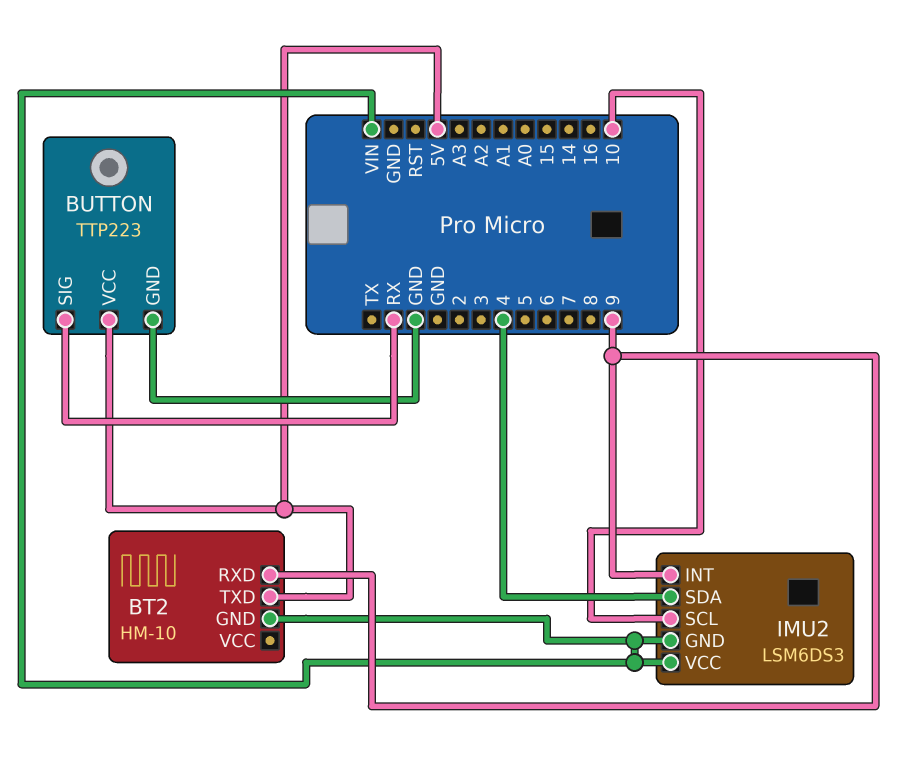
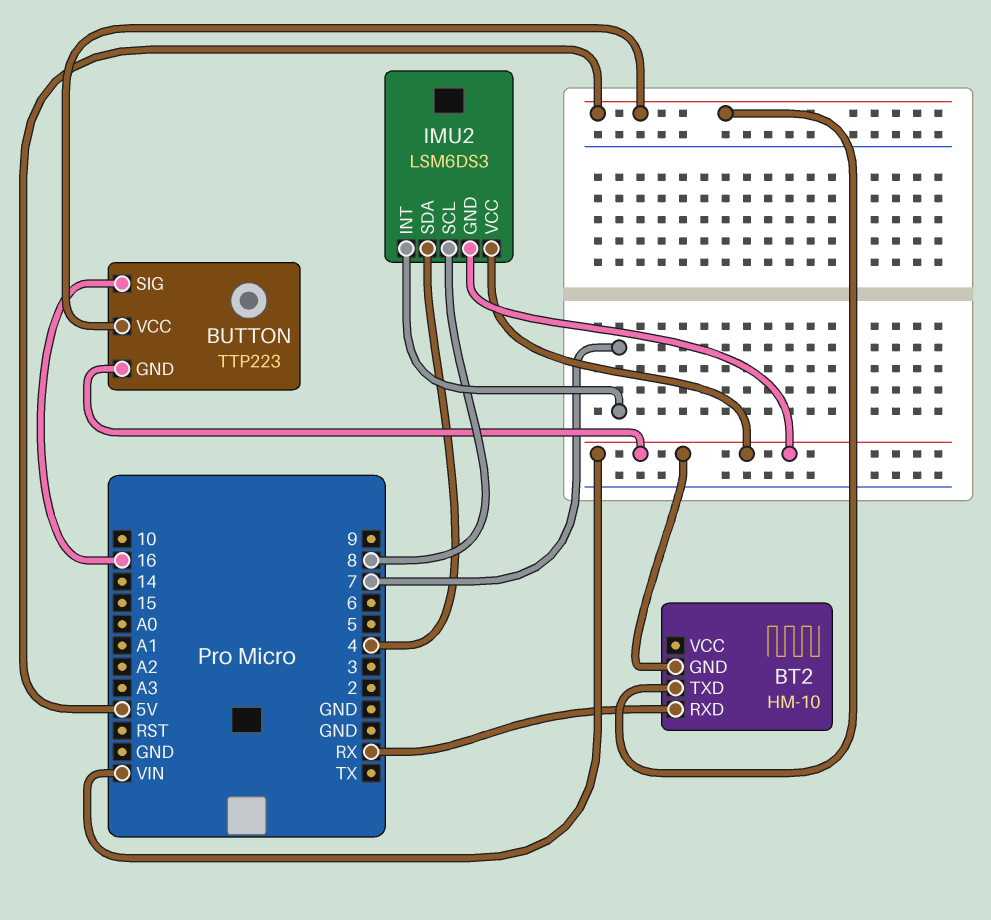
BT2 pin RXD: 9 -> RX
BUTTON pin GND: GND -> VIN
BUTTON pin SIG: RX -> 16
IMU2 pin INT: 9 -> 7
IMU2 pin SCL: 10 -> 8

